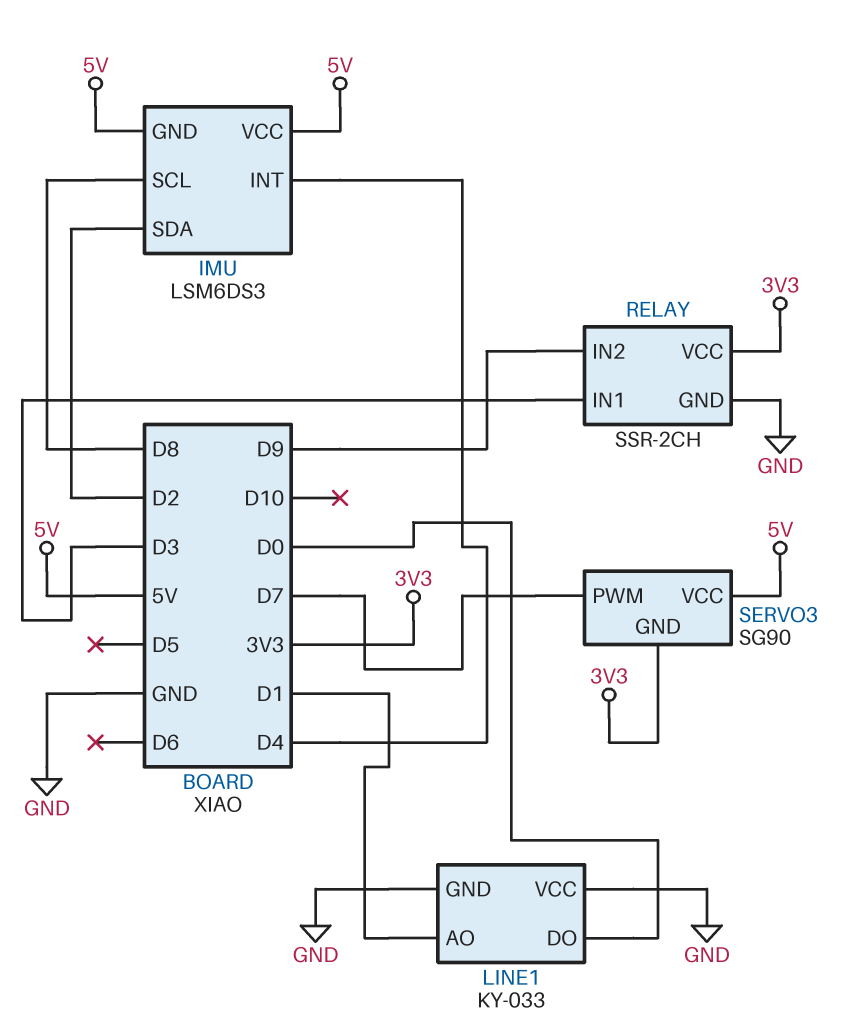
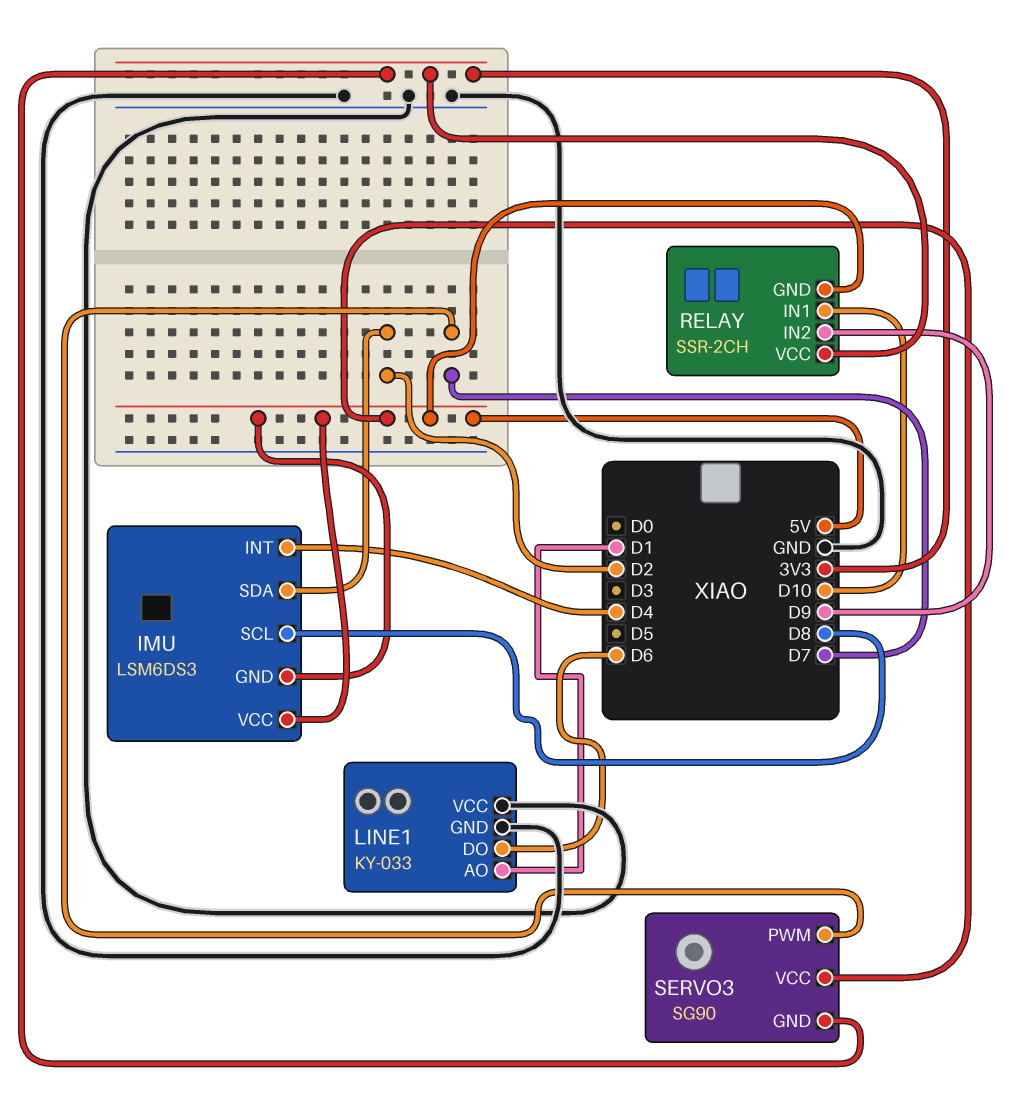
LINE1 pin DO: D0 -> D6
RELAY pin GND: GND -> 5V
RELAY pin IN1: D3 -> D10

